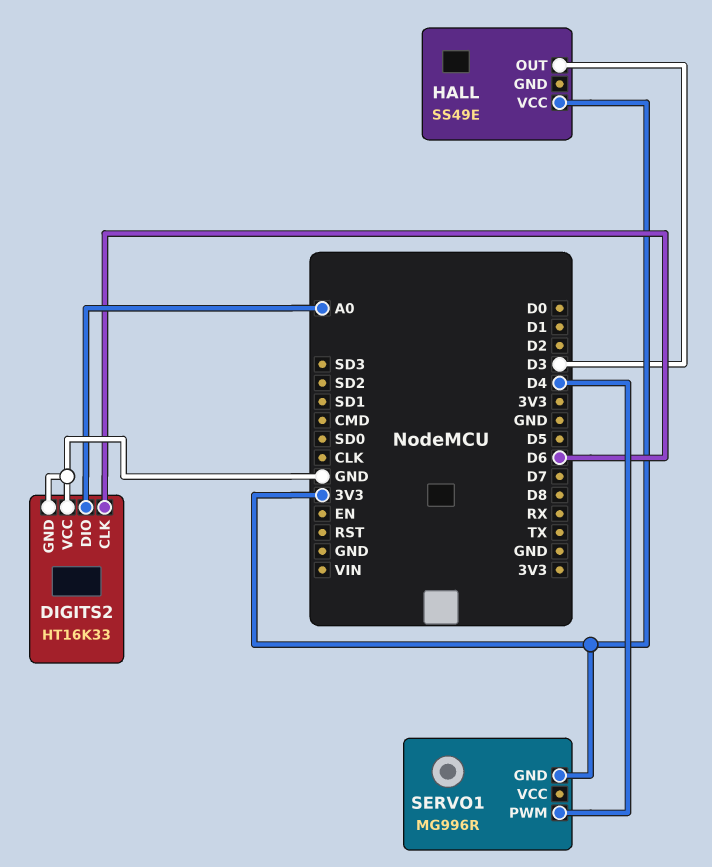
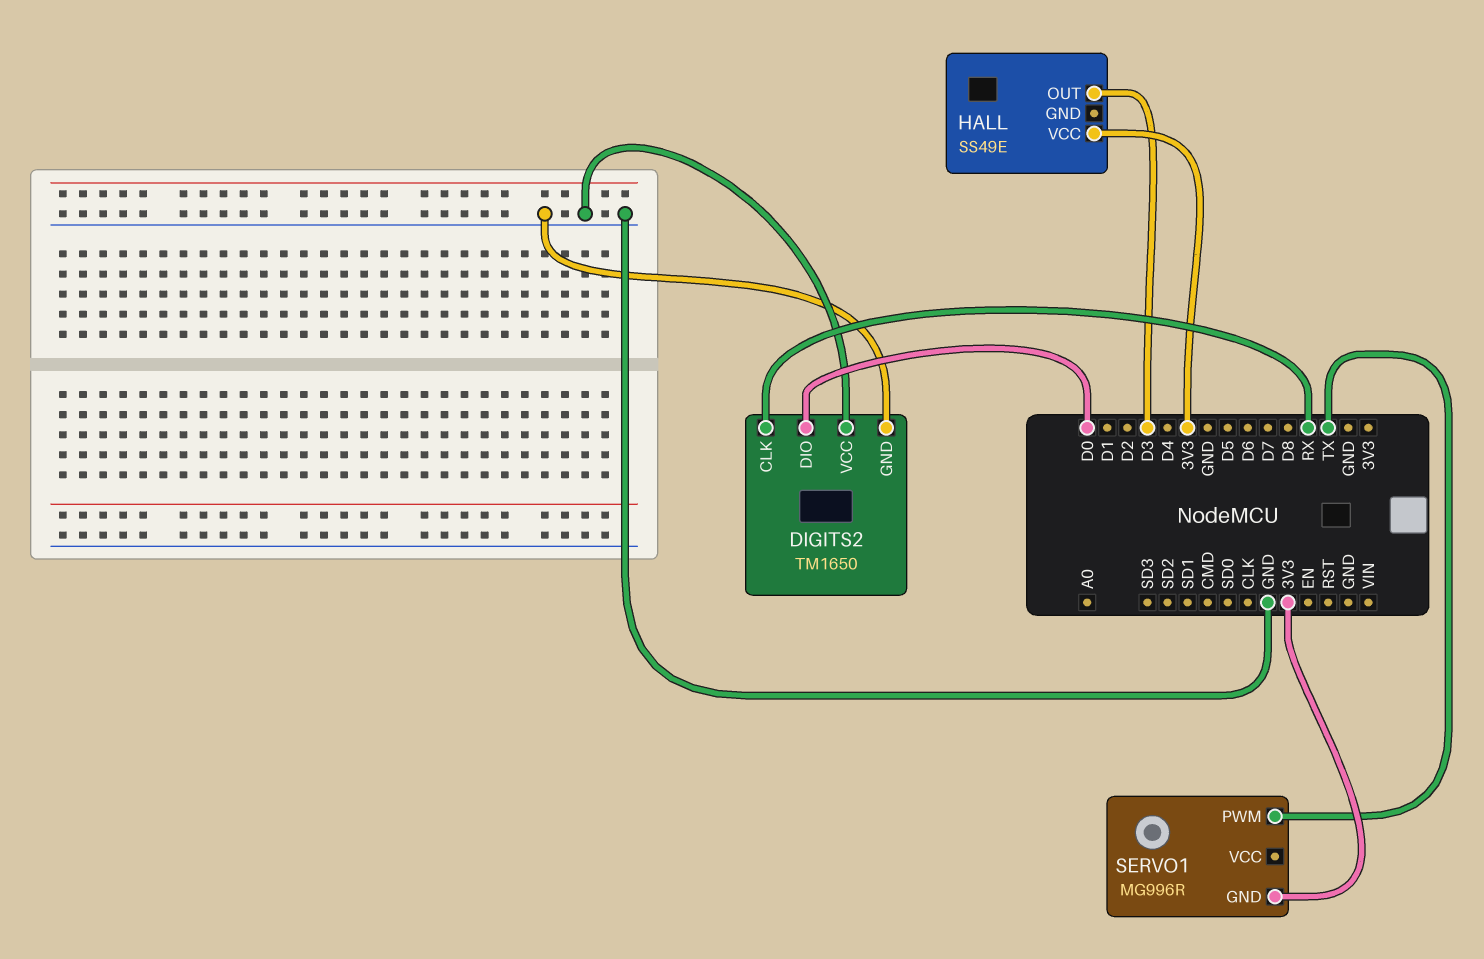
DIGITS2: HT16K33 -> TM1650
DIGITS2 pin CLK: D6 -> RX
DIGITS2 pin DIO: A0 -> D0
SERVO1 pin PWM: D4 -> TX

